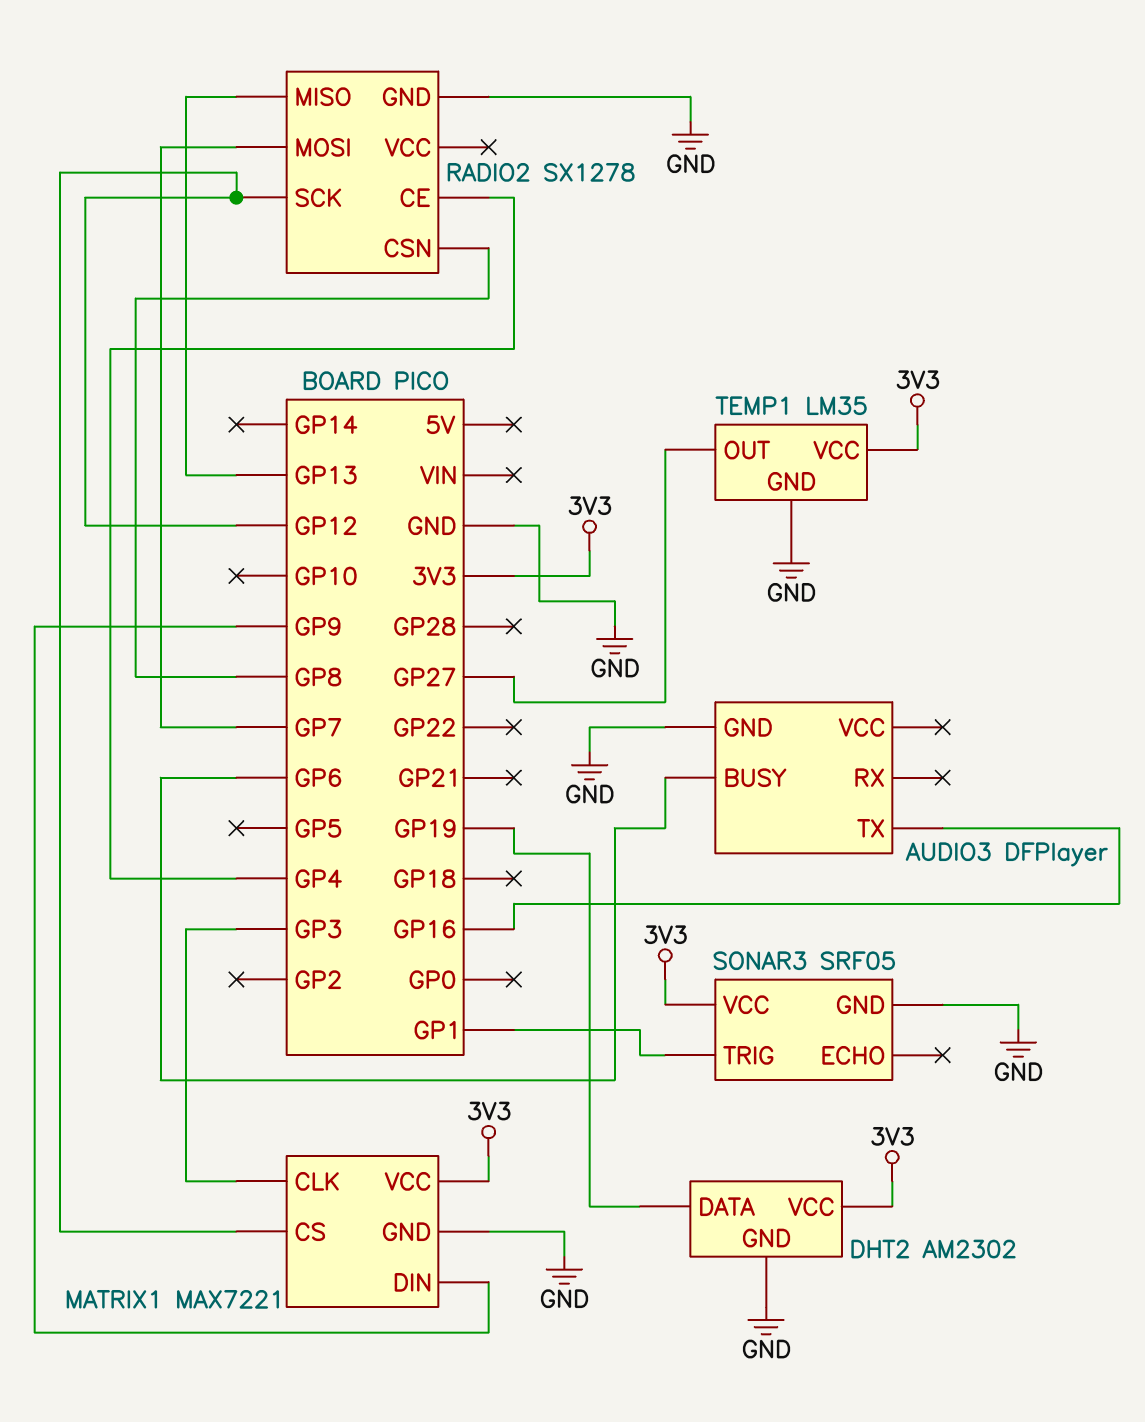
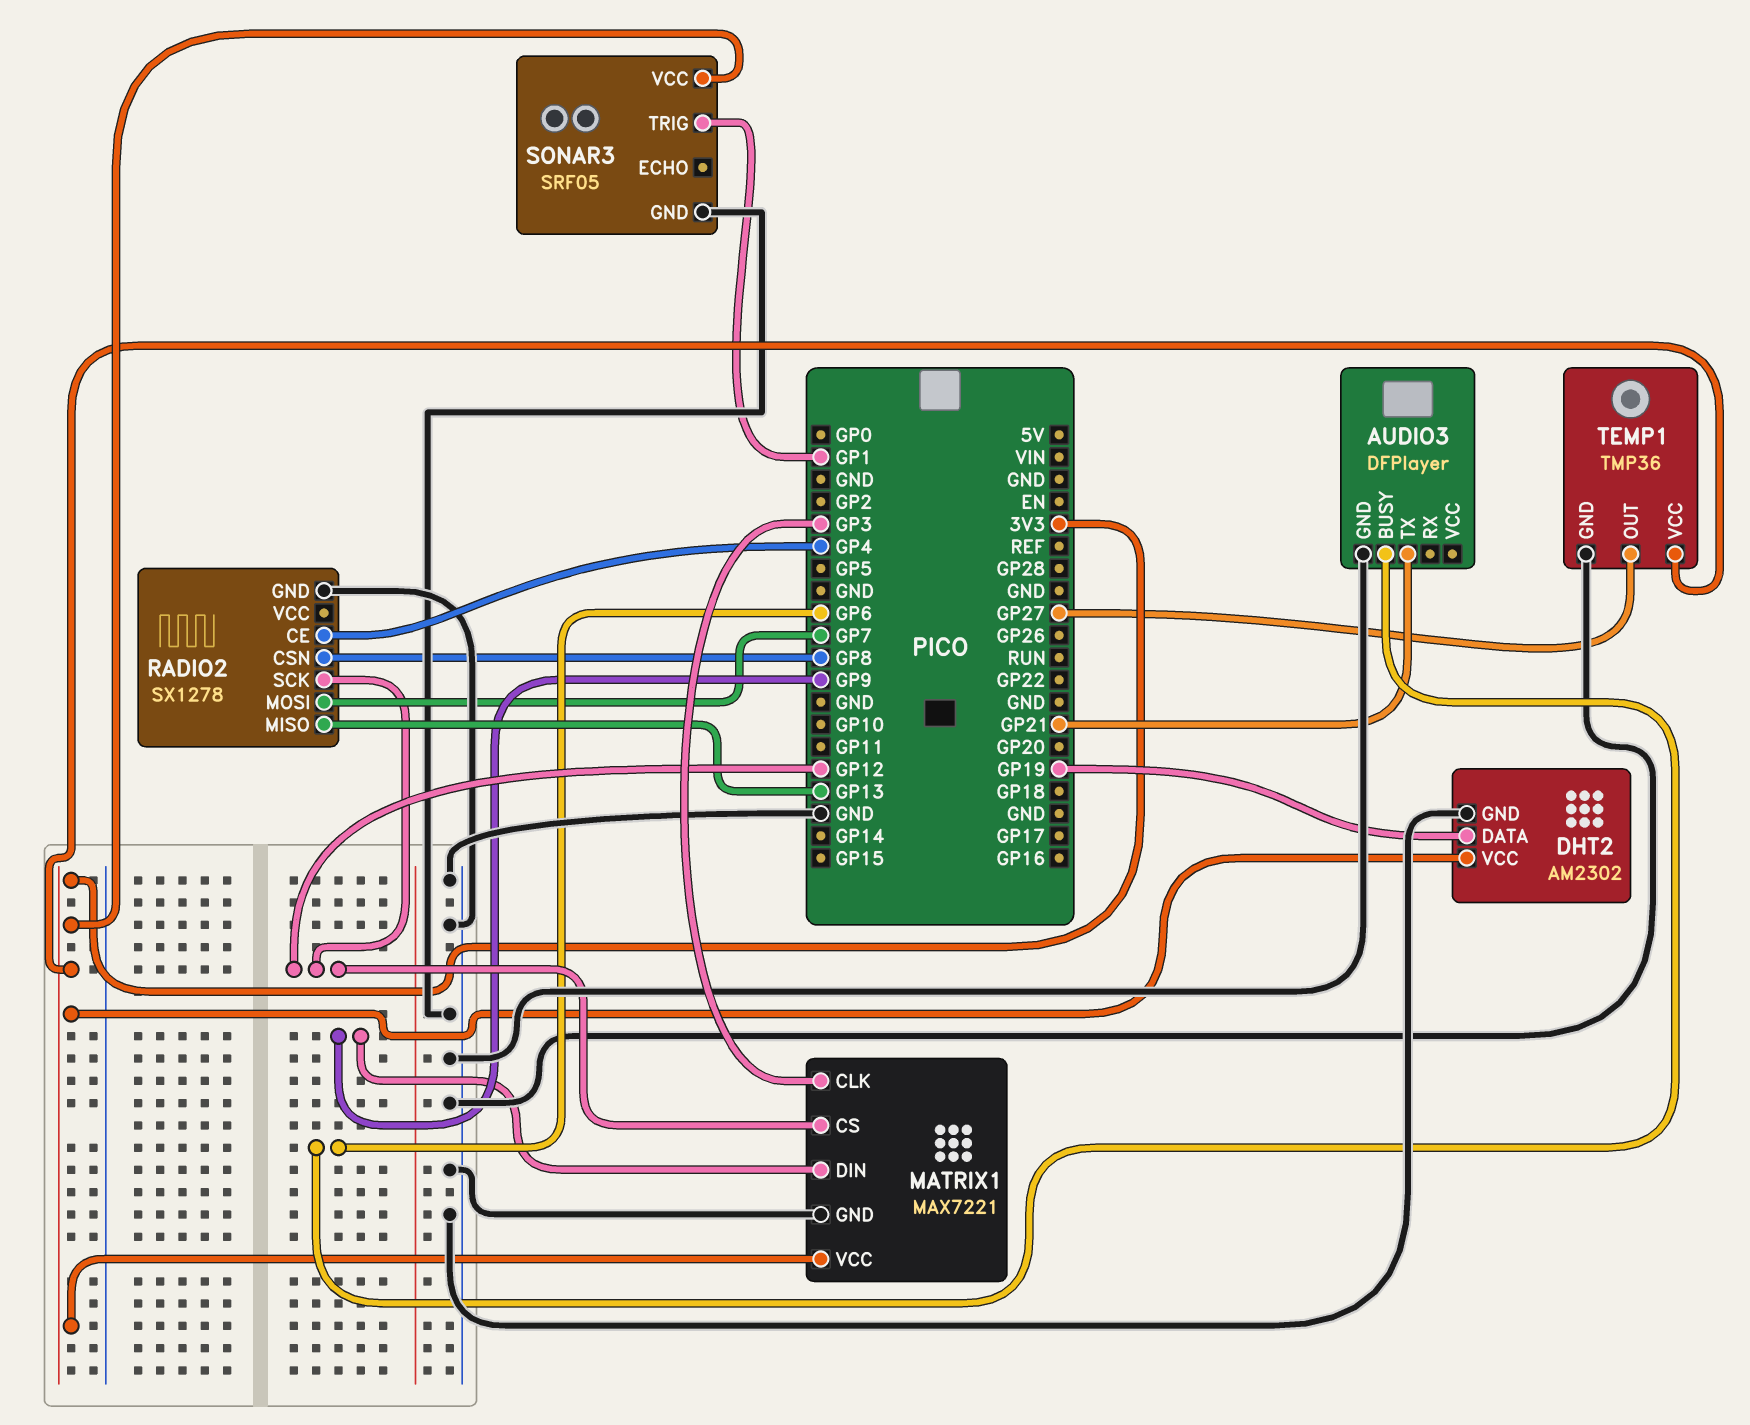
AUDIO3 pin TX: GP16 -> GP21
TEMP1: LM35 -> TMP36

